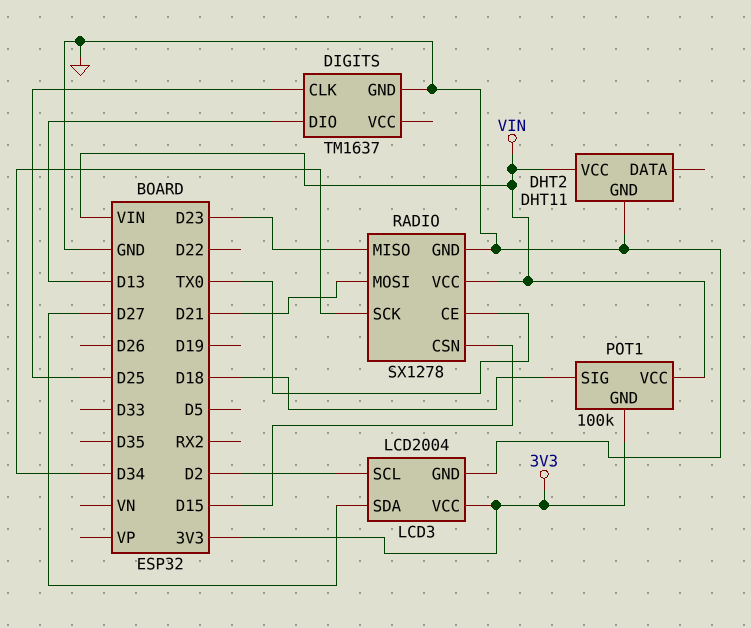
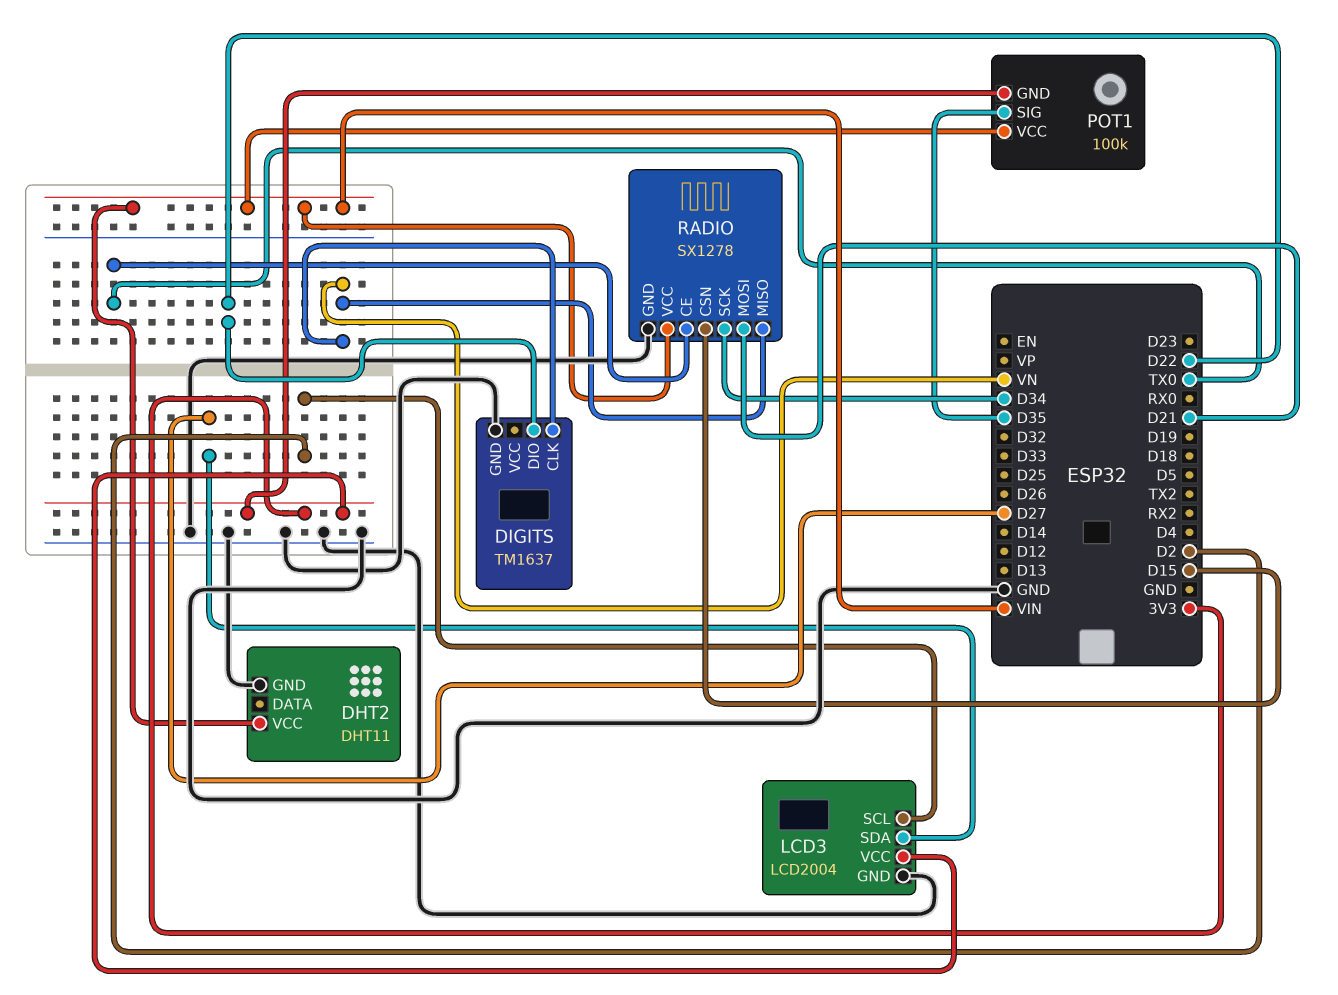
DIGITS pin CLK: D25 -> VN
DIGITS pin DIO: D13 -> D22
POT1 pin SIG: D18 -> D35
RADIO pin MISO: D23 -> VN

